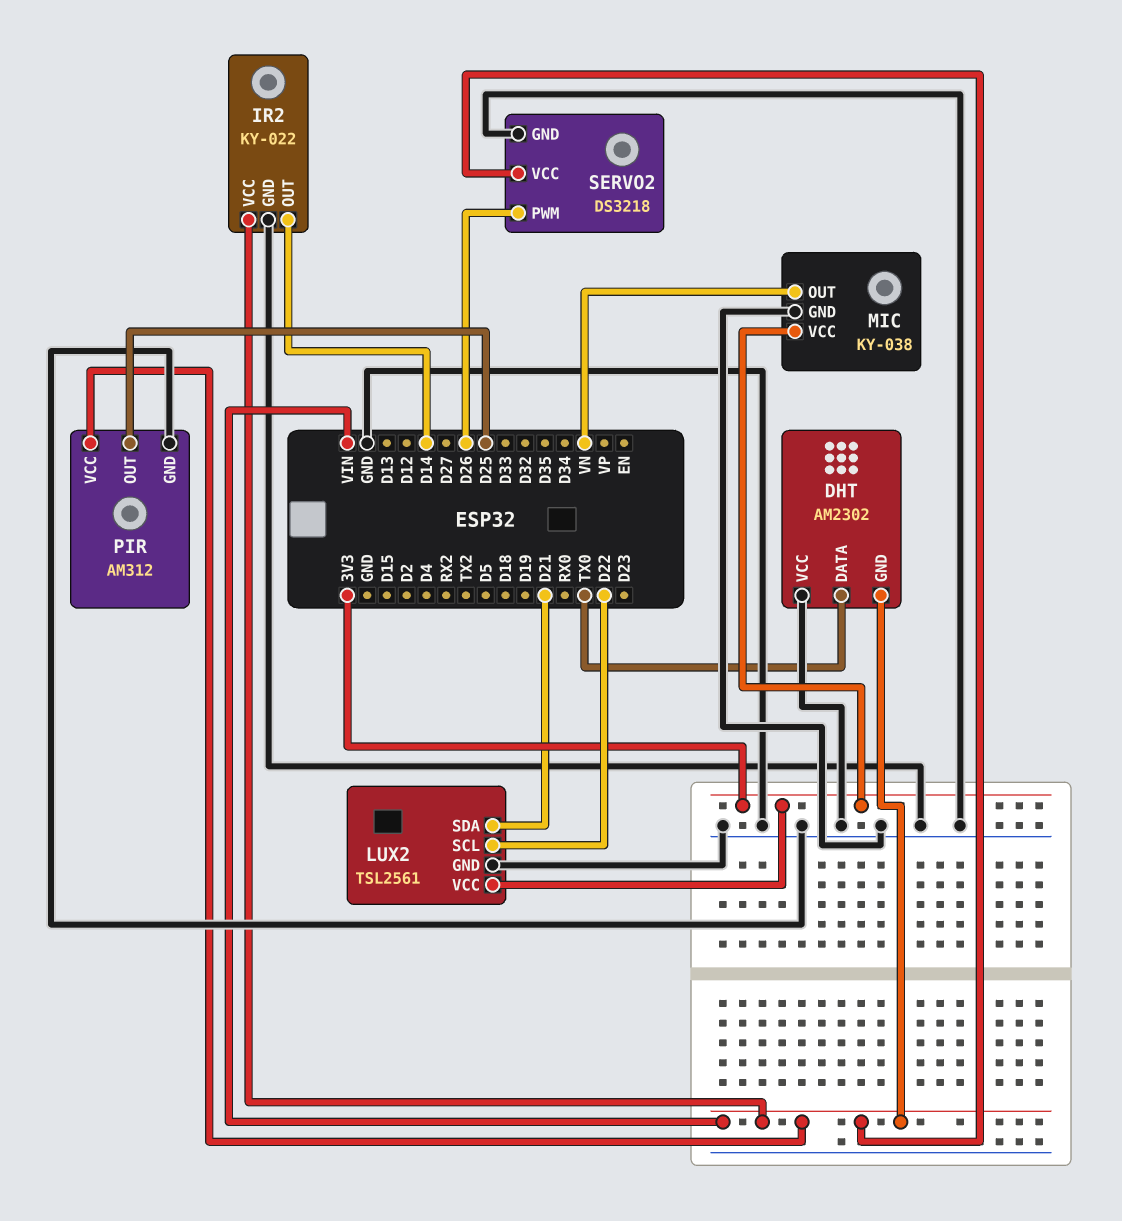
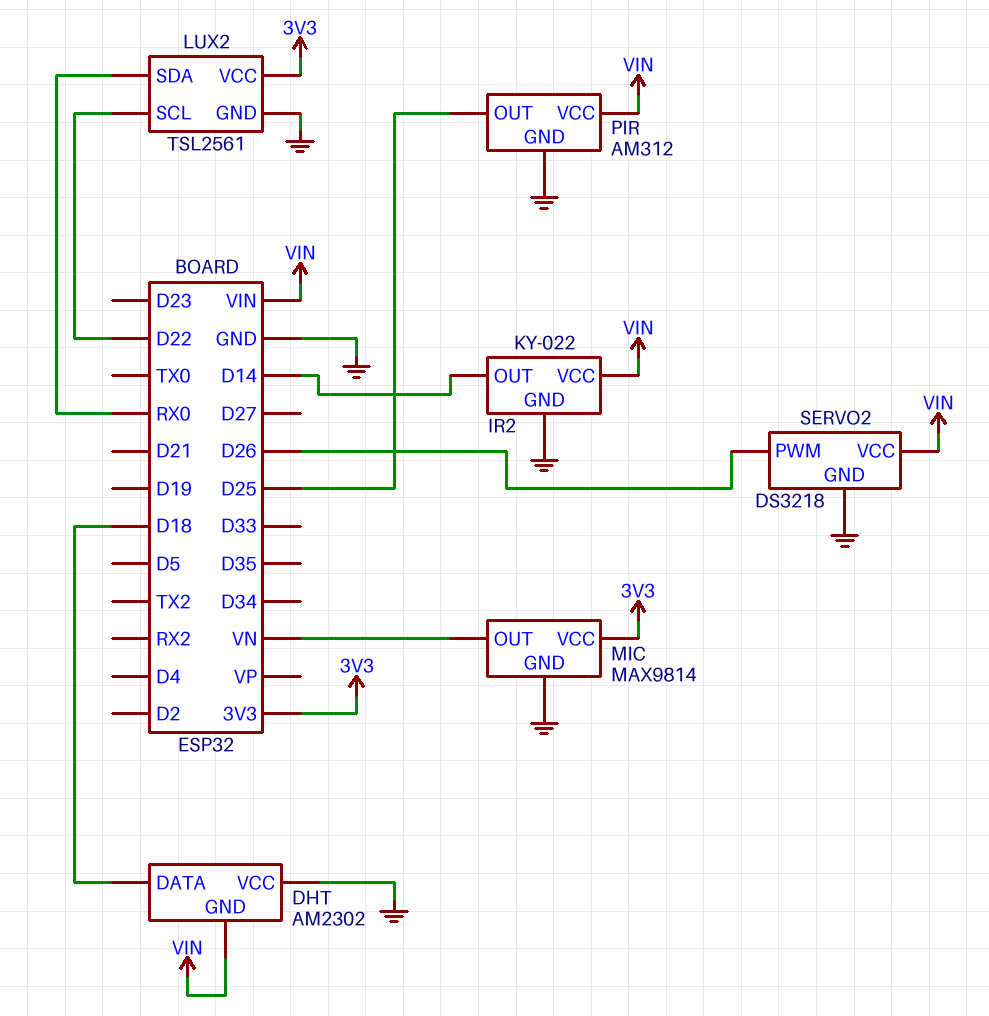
DHT pin DATA: TX0 -> D18
LUX2 pin SDA: D21 -> RX0
MIC: KY-038 -> MAX9814

